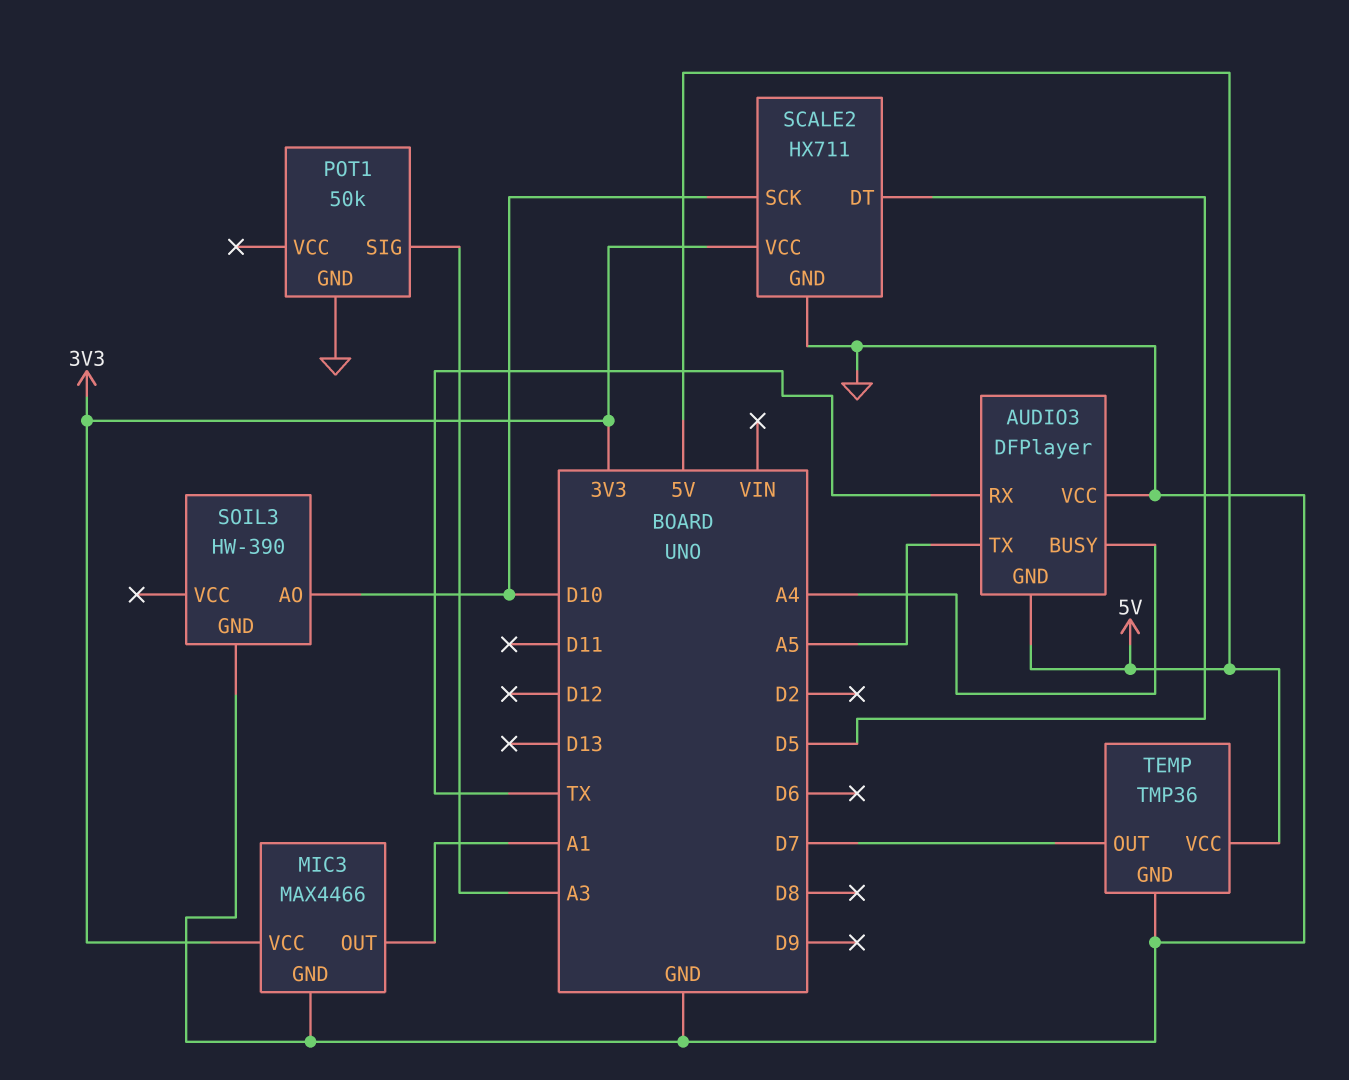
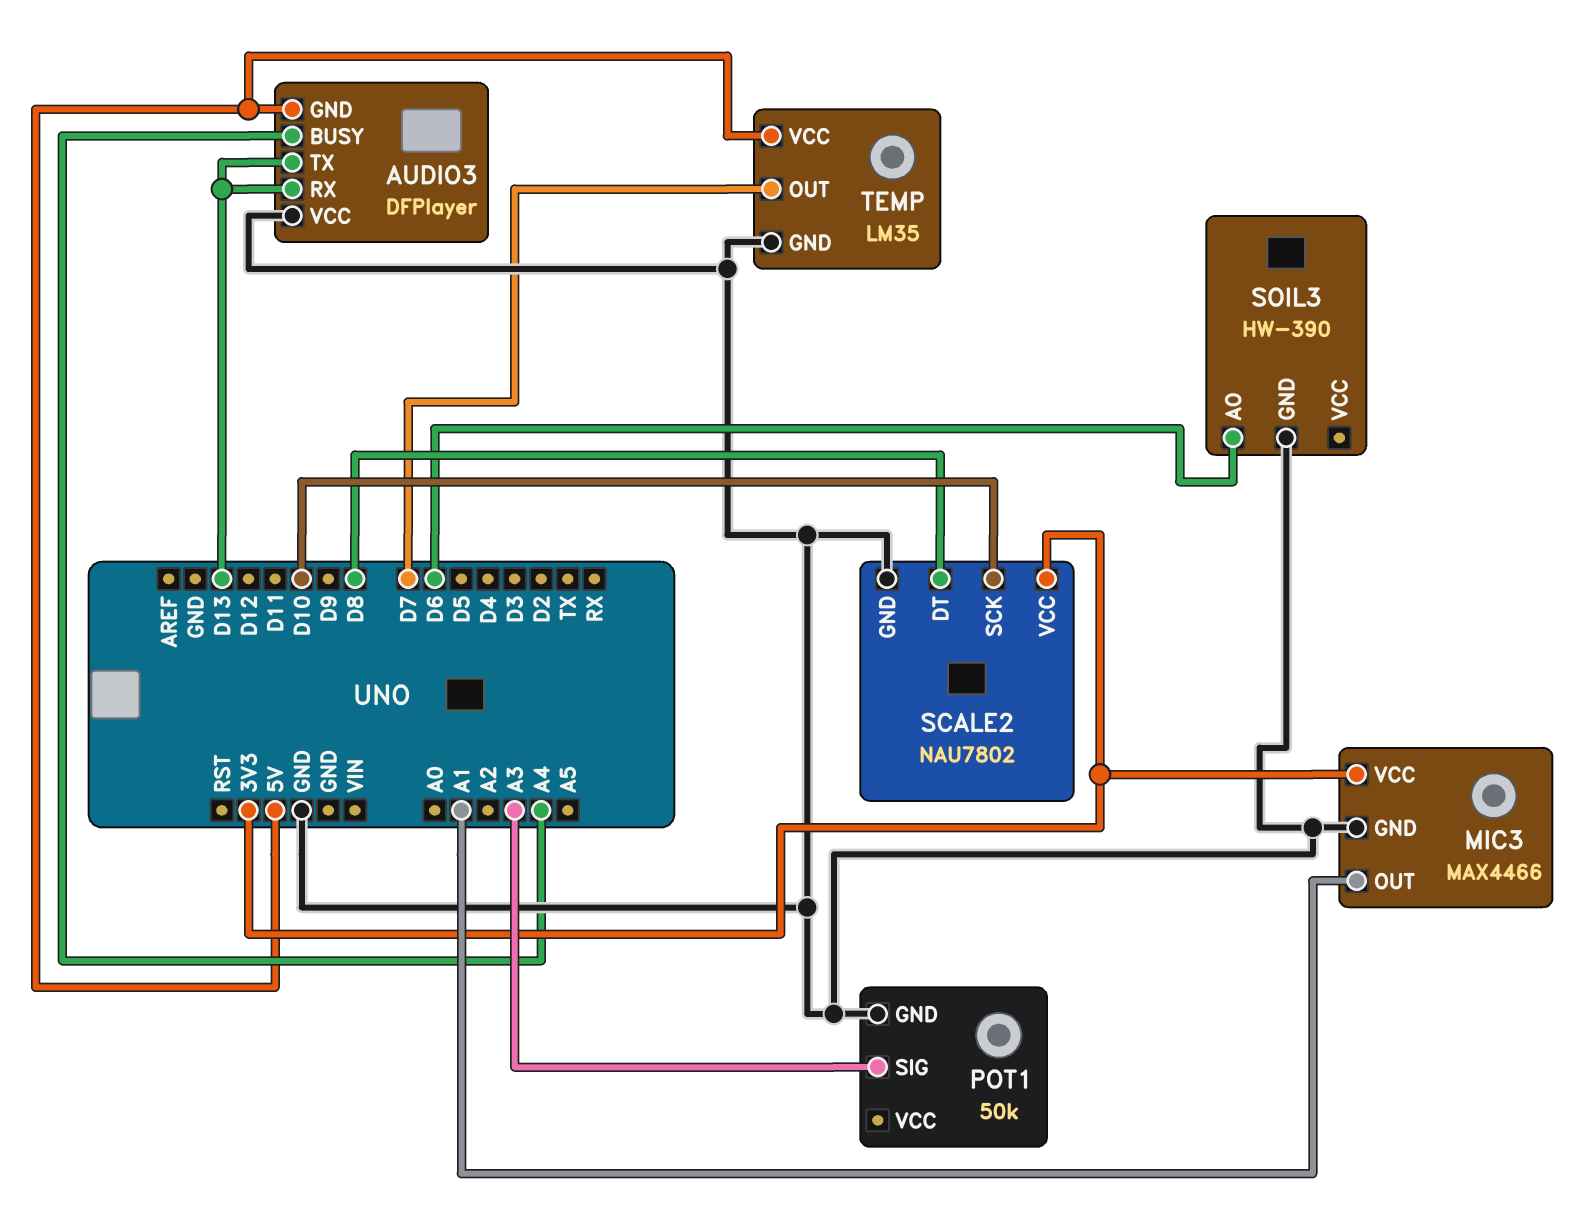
AUDIO3 pin RX: TX -> D13
AUDIO3 pin TX: A5 -> D13
SCALE2: HX711 -> NAU7802
SCALE2 pin DT: D5 -> D8
SOIL3 pin AO: D10 -> D6
TEMP: TMP36 -> LM35

